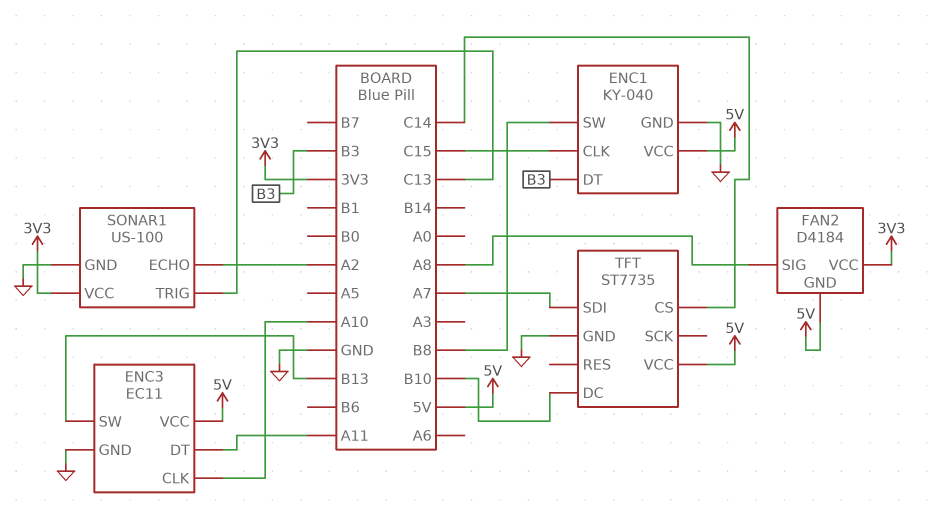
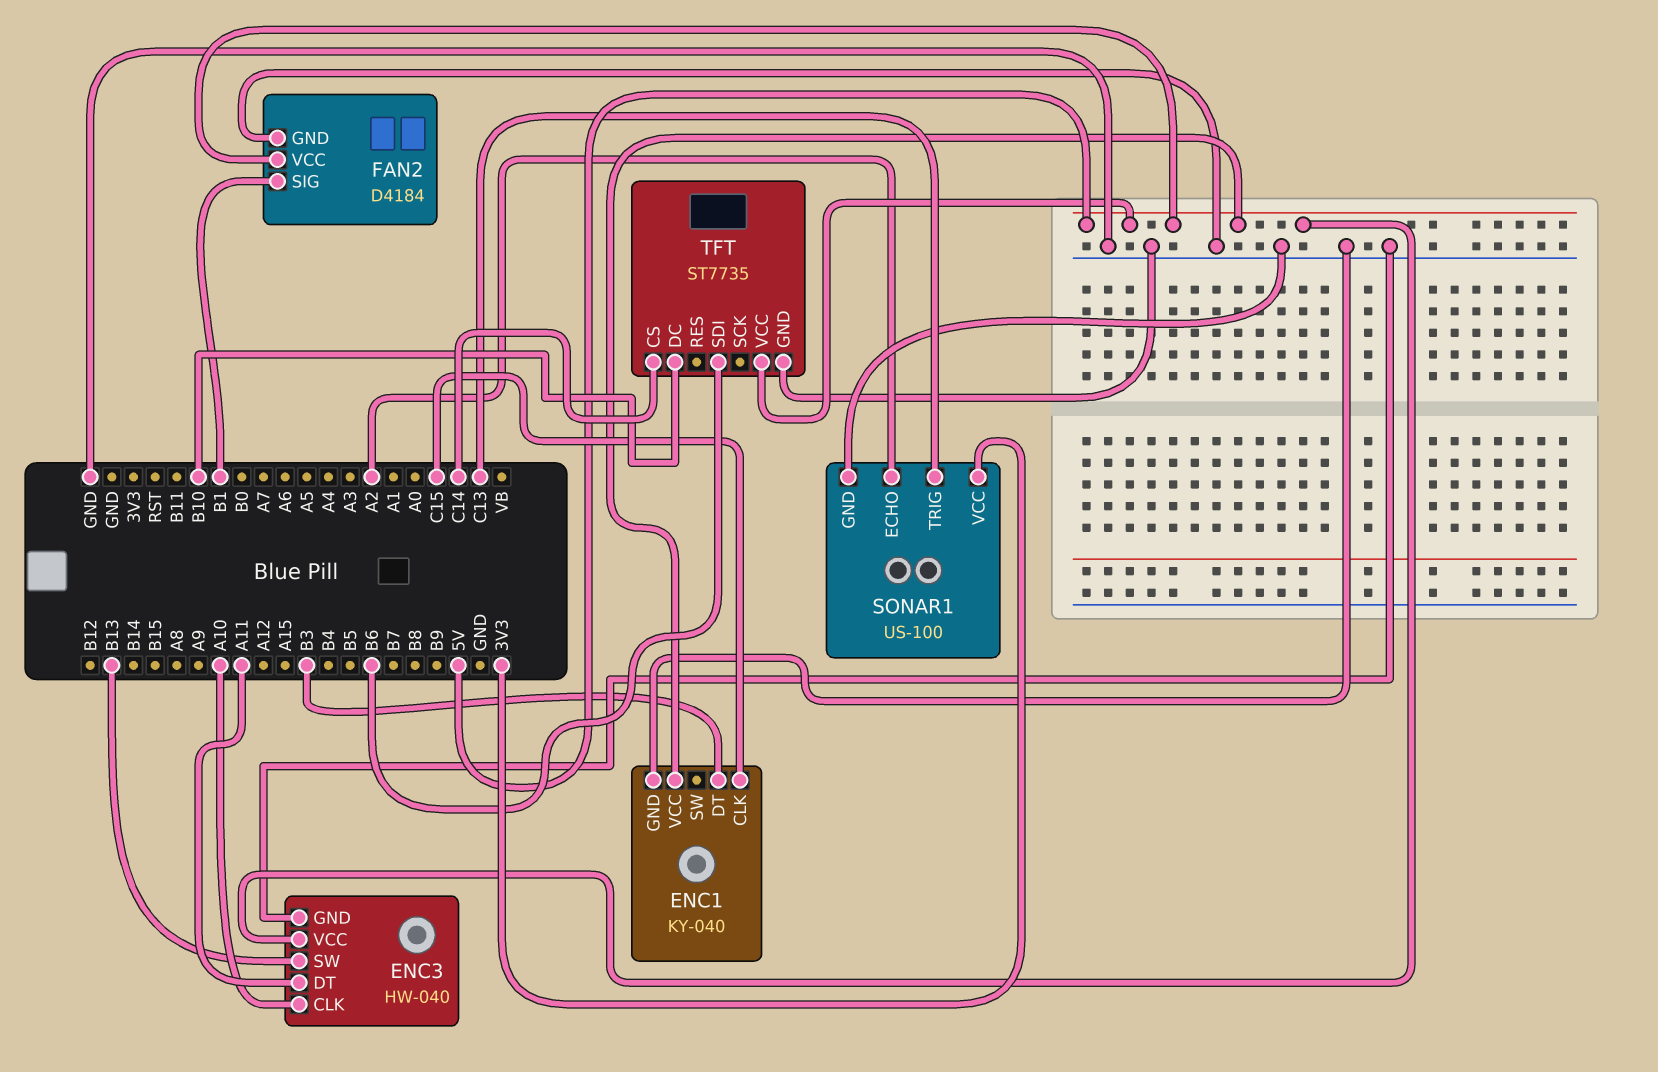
ENC1 pin SW: B8 -> none
ENC3: EC11 -> HW-040
FAN2 pin GND: 5V -> GND
FAN2 pin SIG: A8 -> B1
FAN2 pin VCC: 3V3 -> 5V
TFT pin SDI: A7 -> B6

